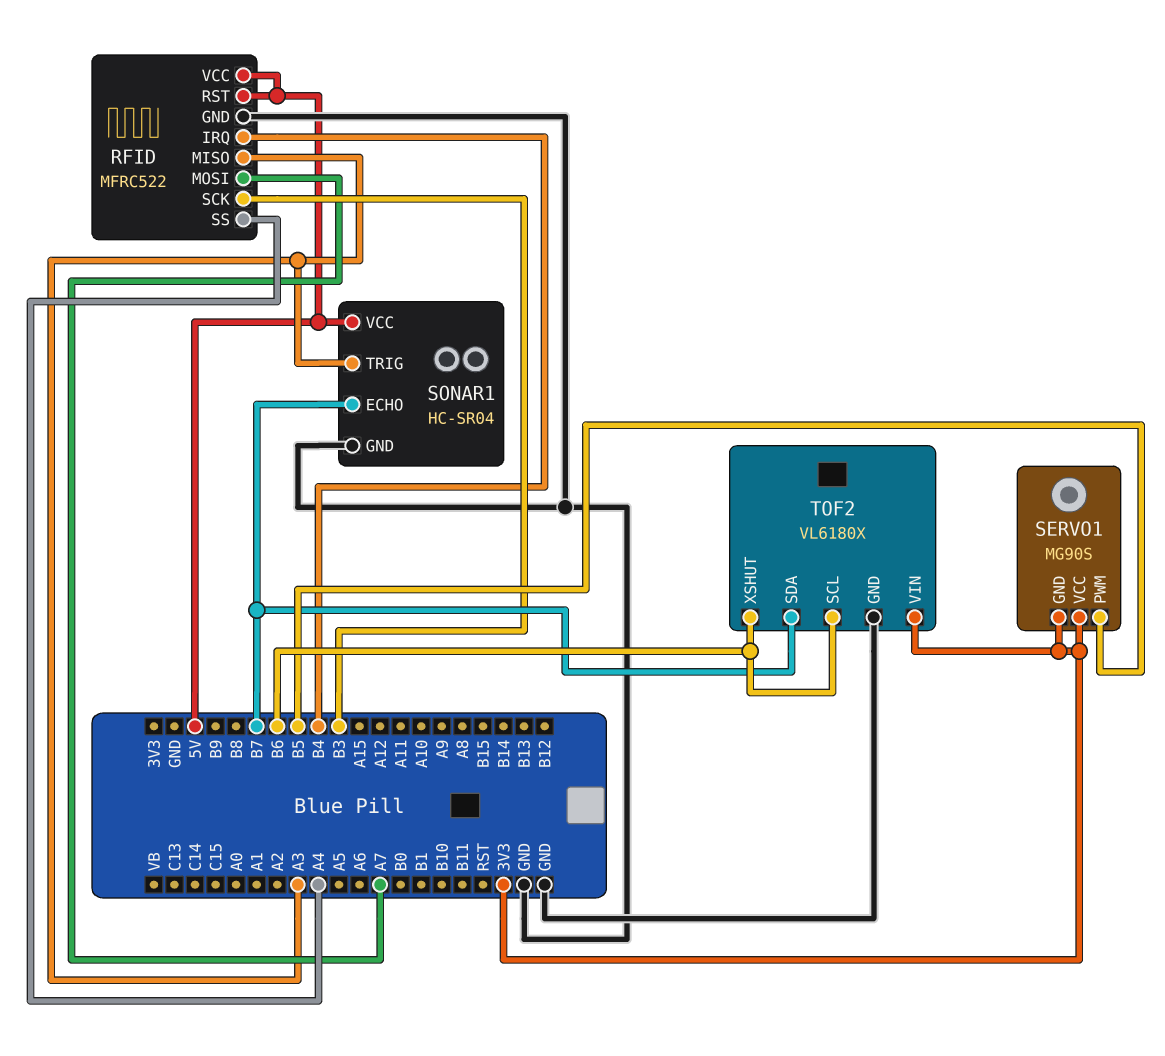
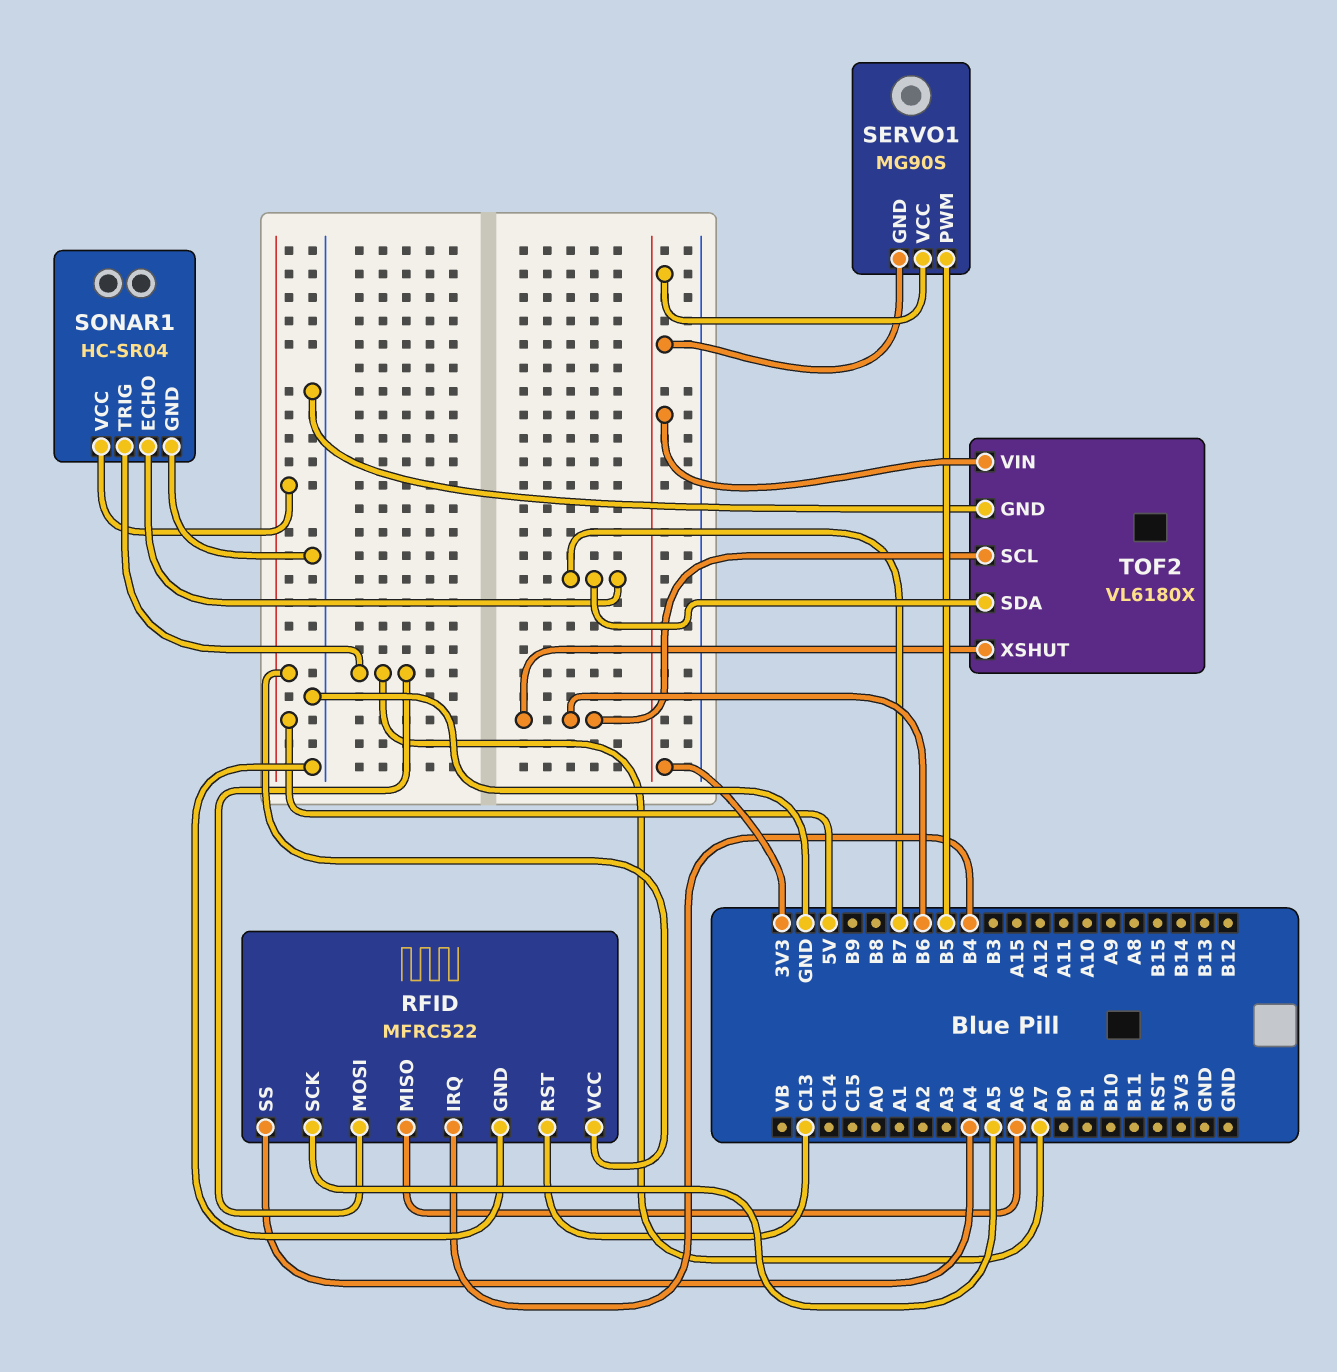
RFID pin MISO: A3 -> A6
RFID pin RST: 5V -> C13
RFID pin SCK: B3 -> A5
SONAR1 pin TRIG: A3 -> A7

